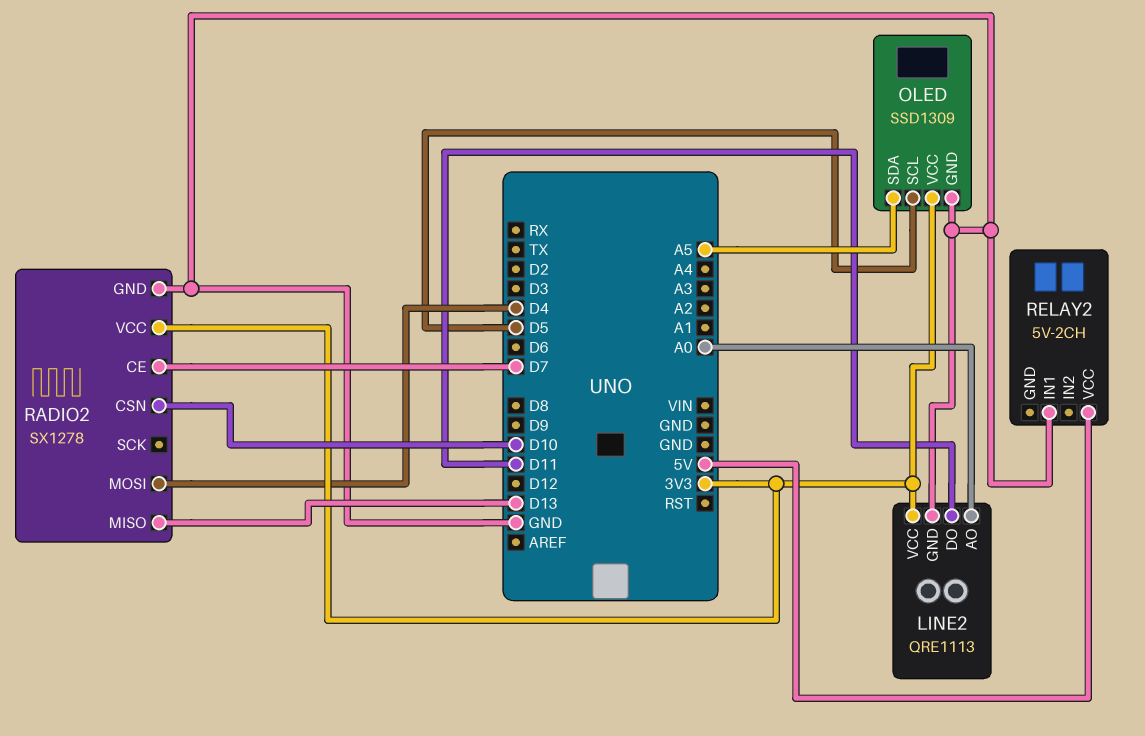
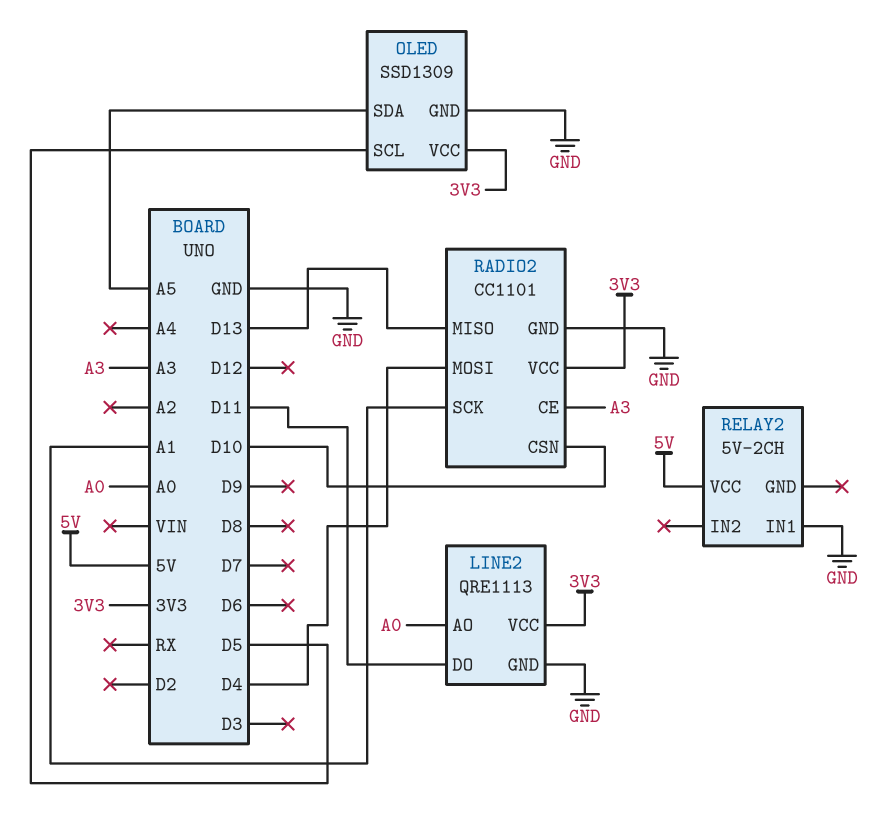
RADIO2: SX1278 -> CC1101
RADIO2 pin CE: D7 -> A3
RADIO2 pin SCK: none -> A1

